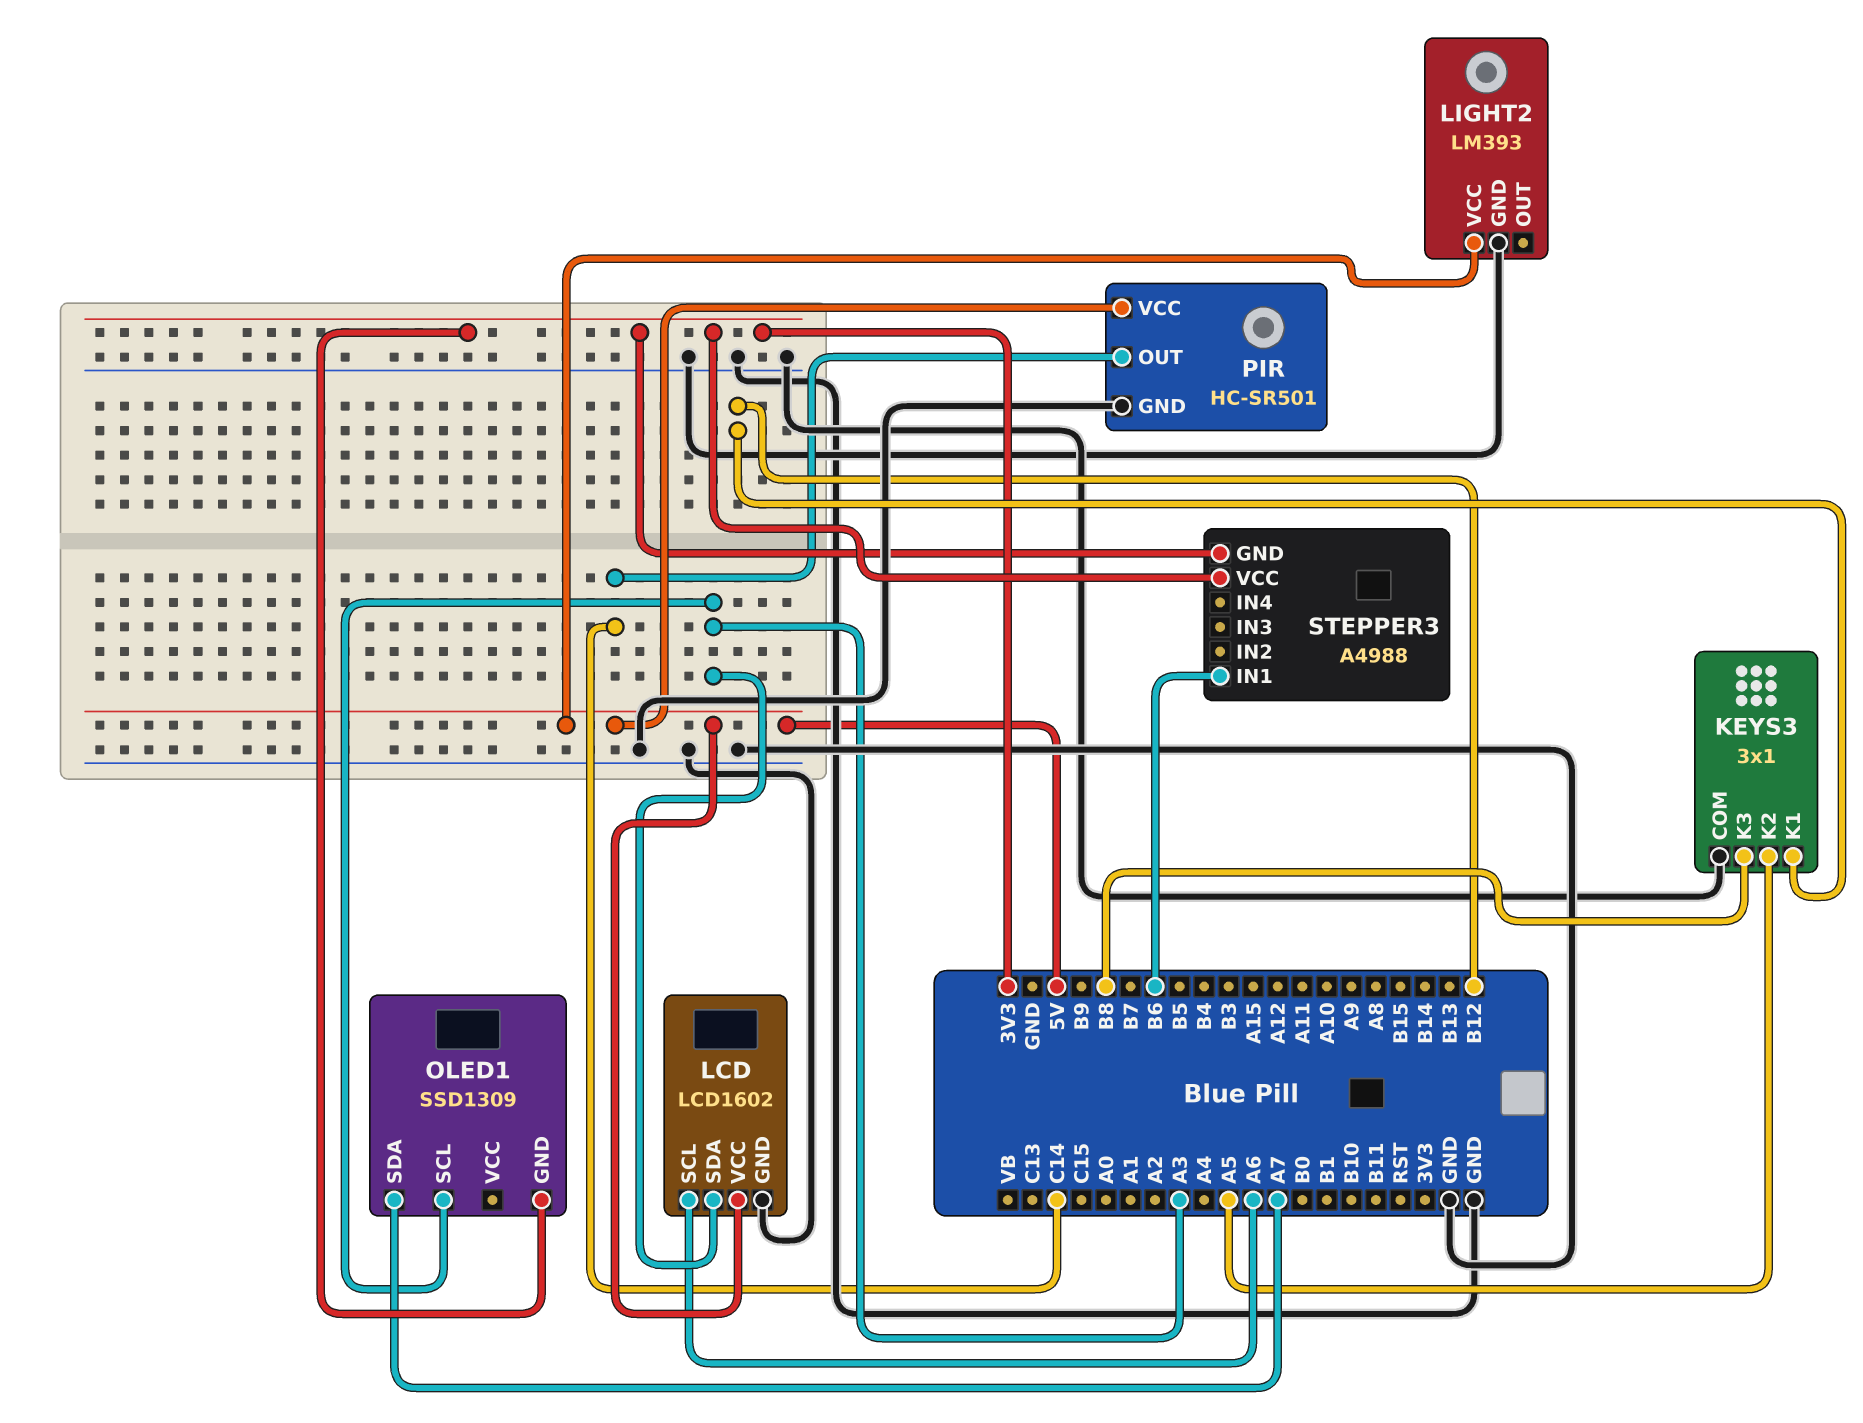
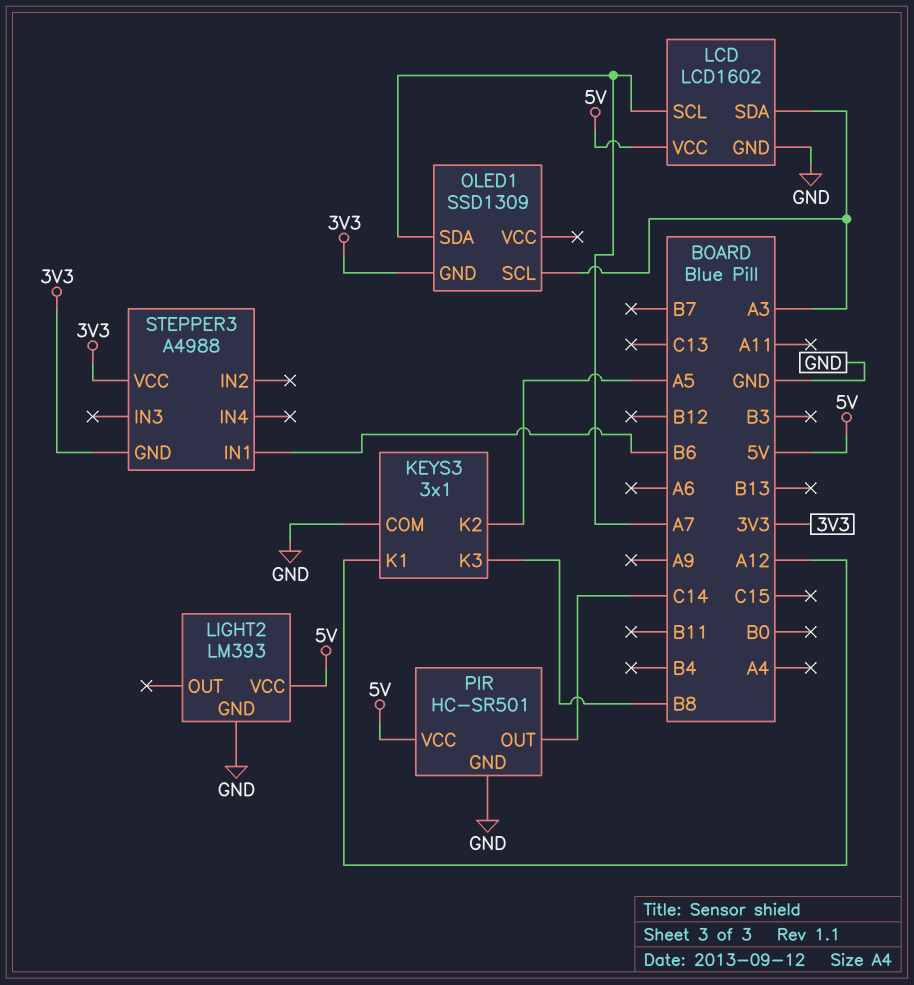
KEYS3 pin K1: B12 -> A12
LCD pin SCL: A6 -> A7

